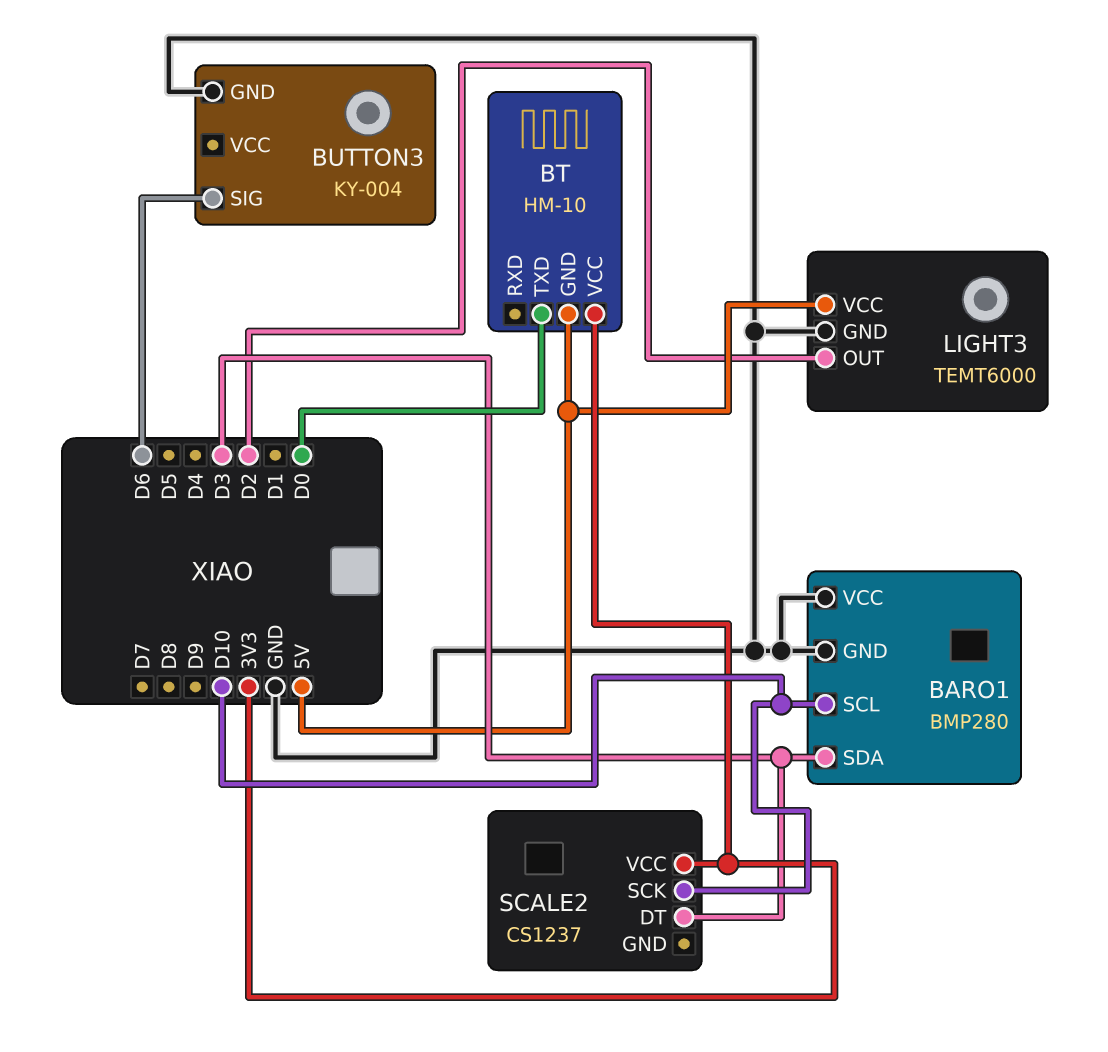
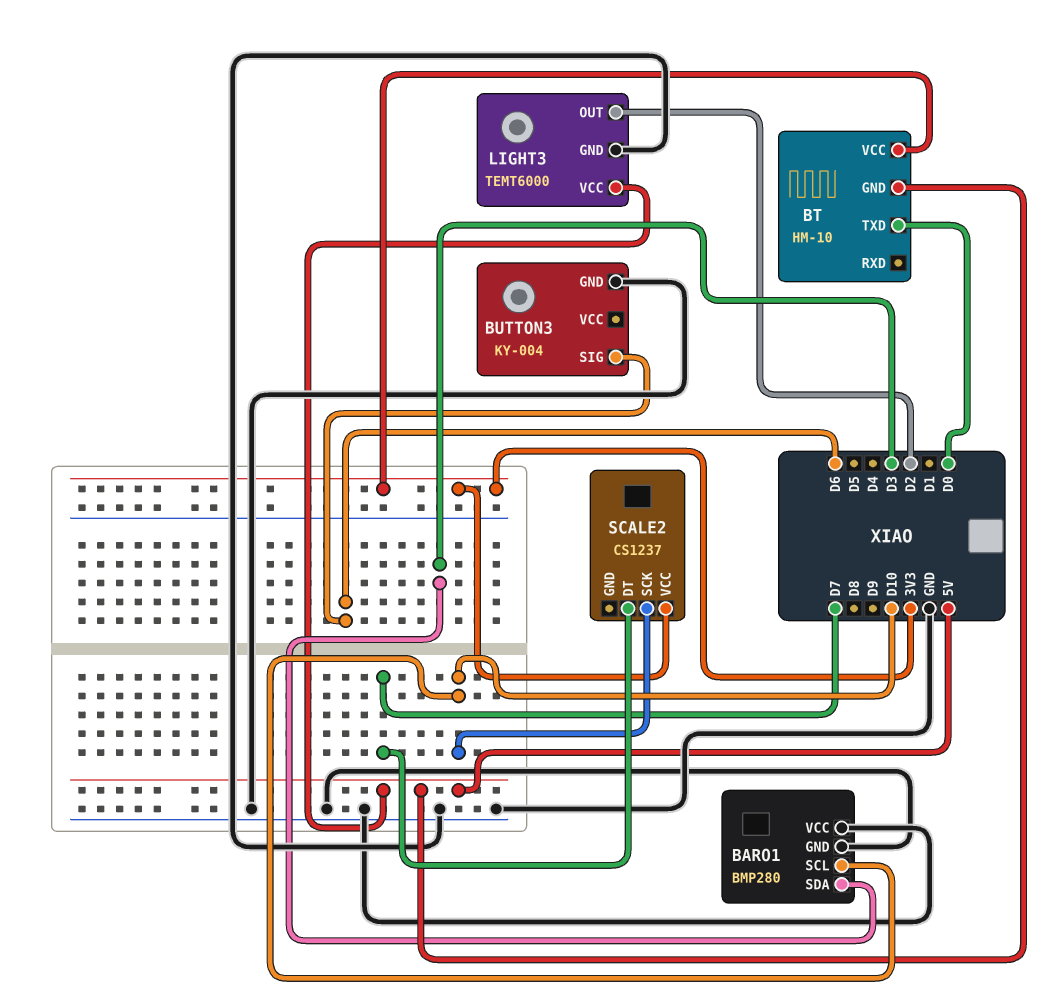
SCALE2 pin DT: D3 -> D7

